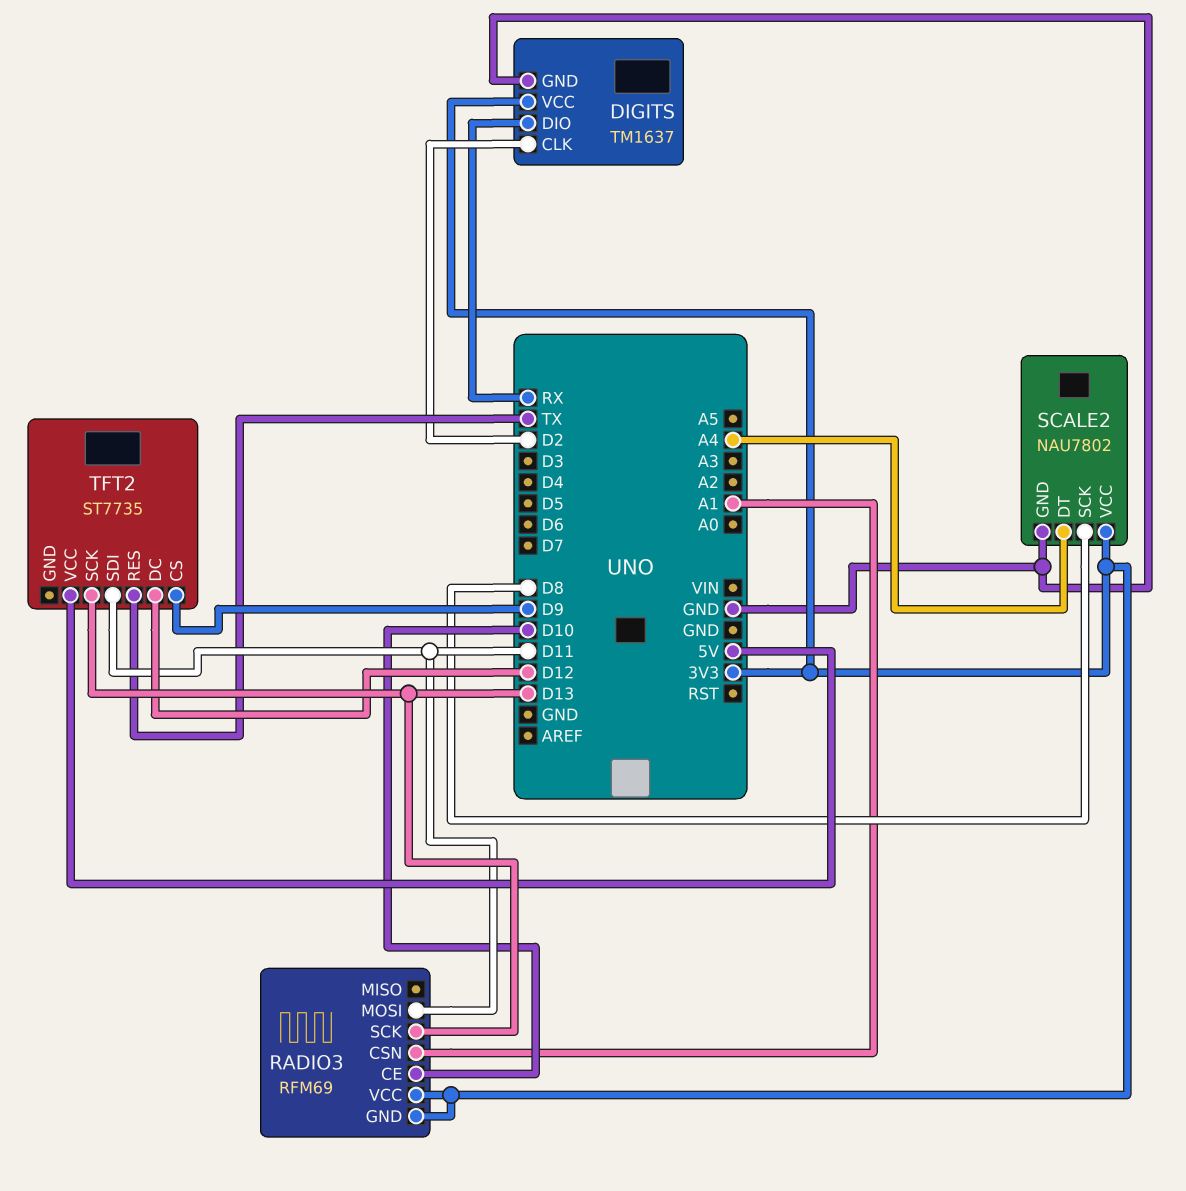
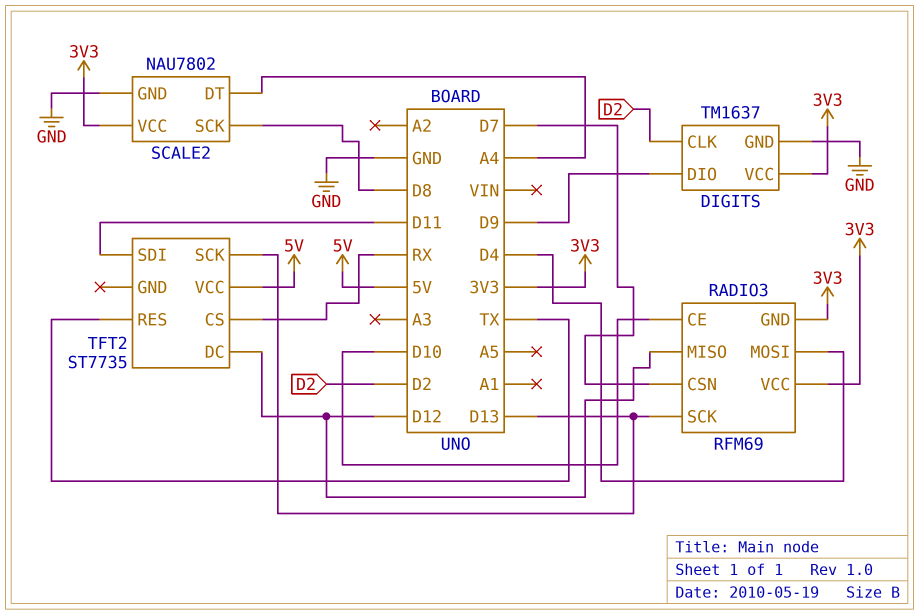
DIGITS pin DIO: RX -> D9
RADIO3 pin CSN: A1 -> D7
RADIO3 pin MISO: none -> D12
RADIO3 pin MOSI: D11 -> D4
TFT2 pin CS: D9 -> RX

